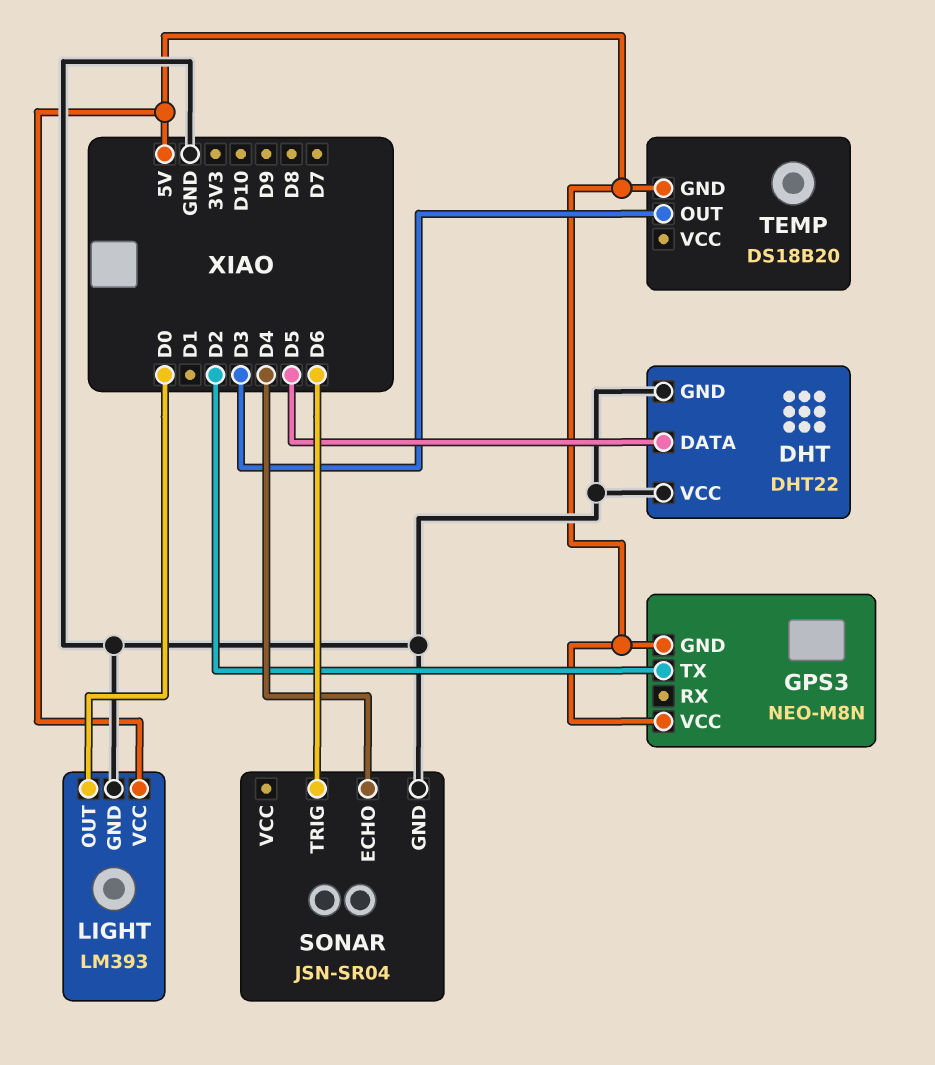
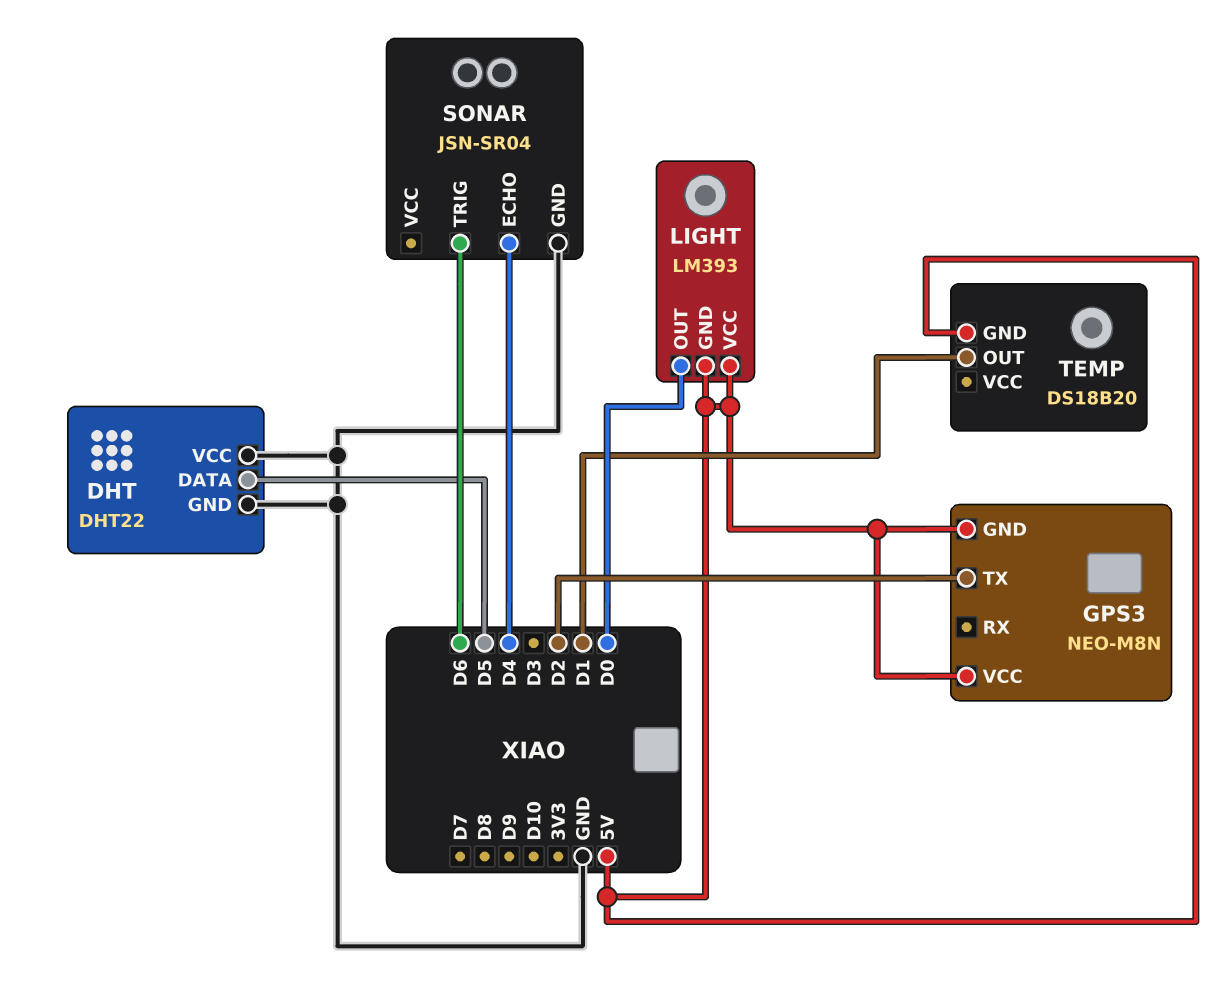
LIGHT pin GND: GND -> 5V
TEMP pin OUT: D3 -> D1

